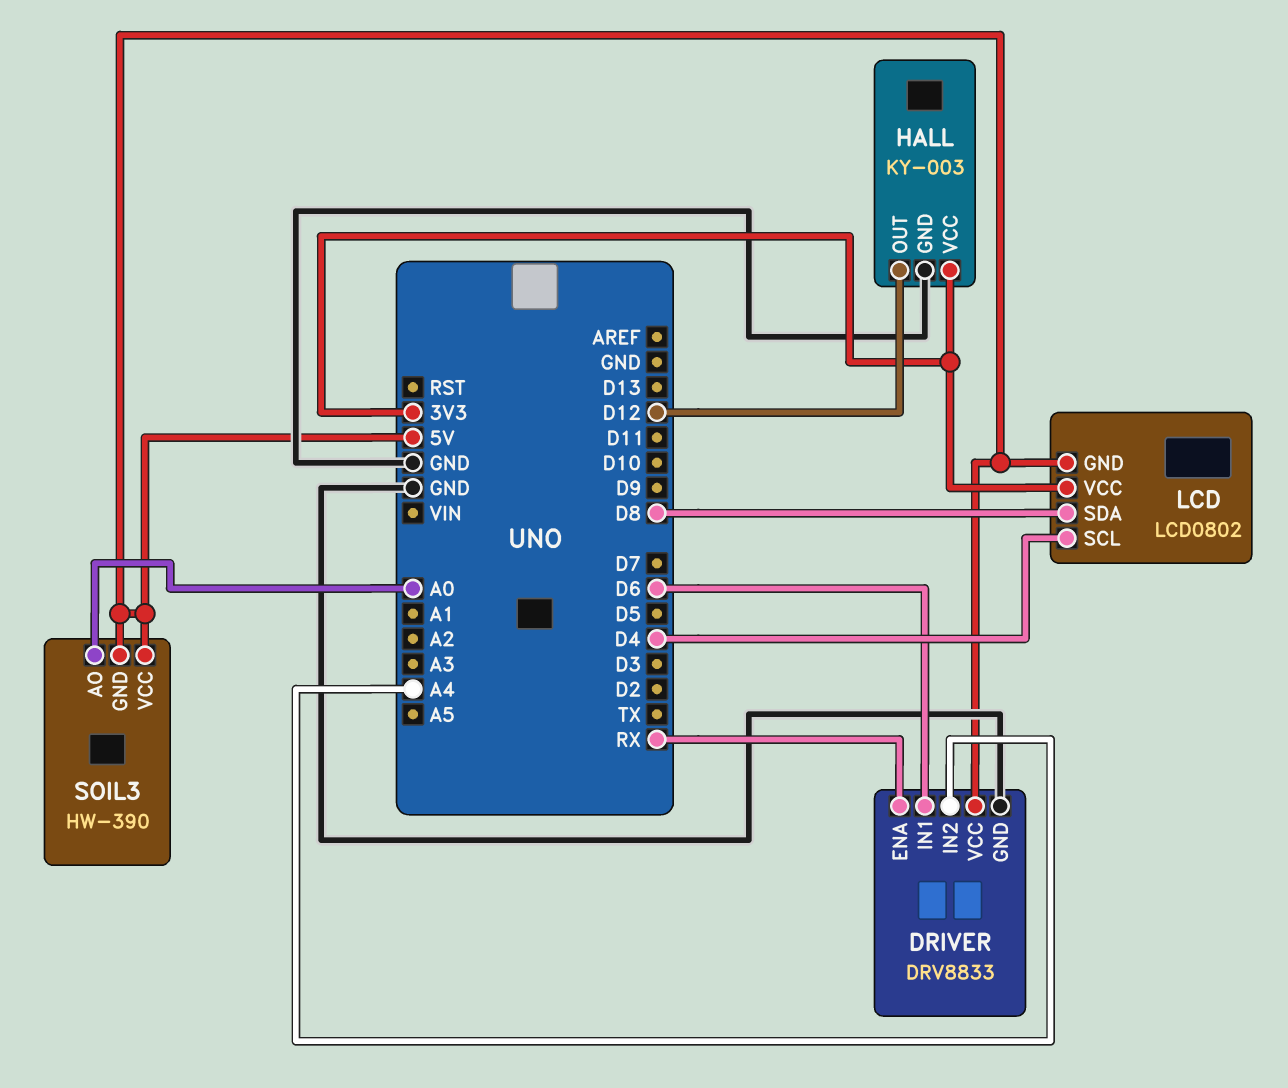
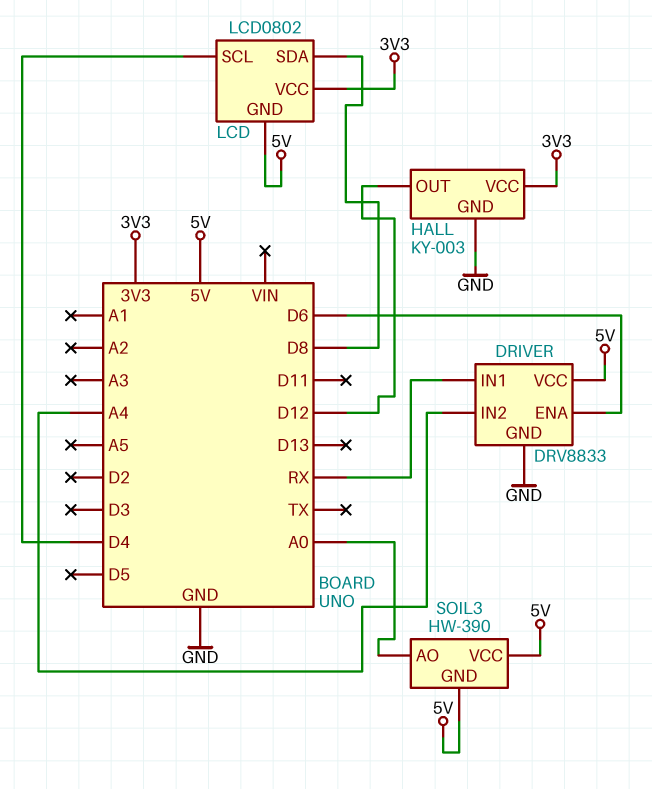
DRIVER pin ENA: RX -> D6
DRIVER pin IN1: D6 -> RX

